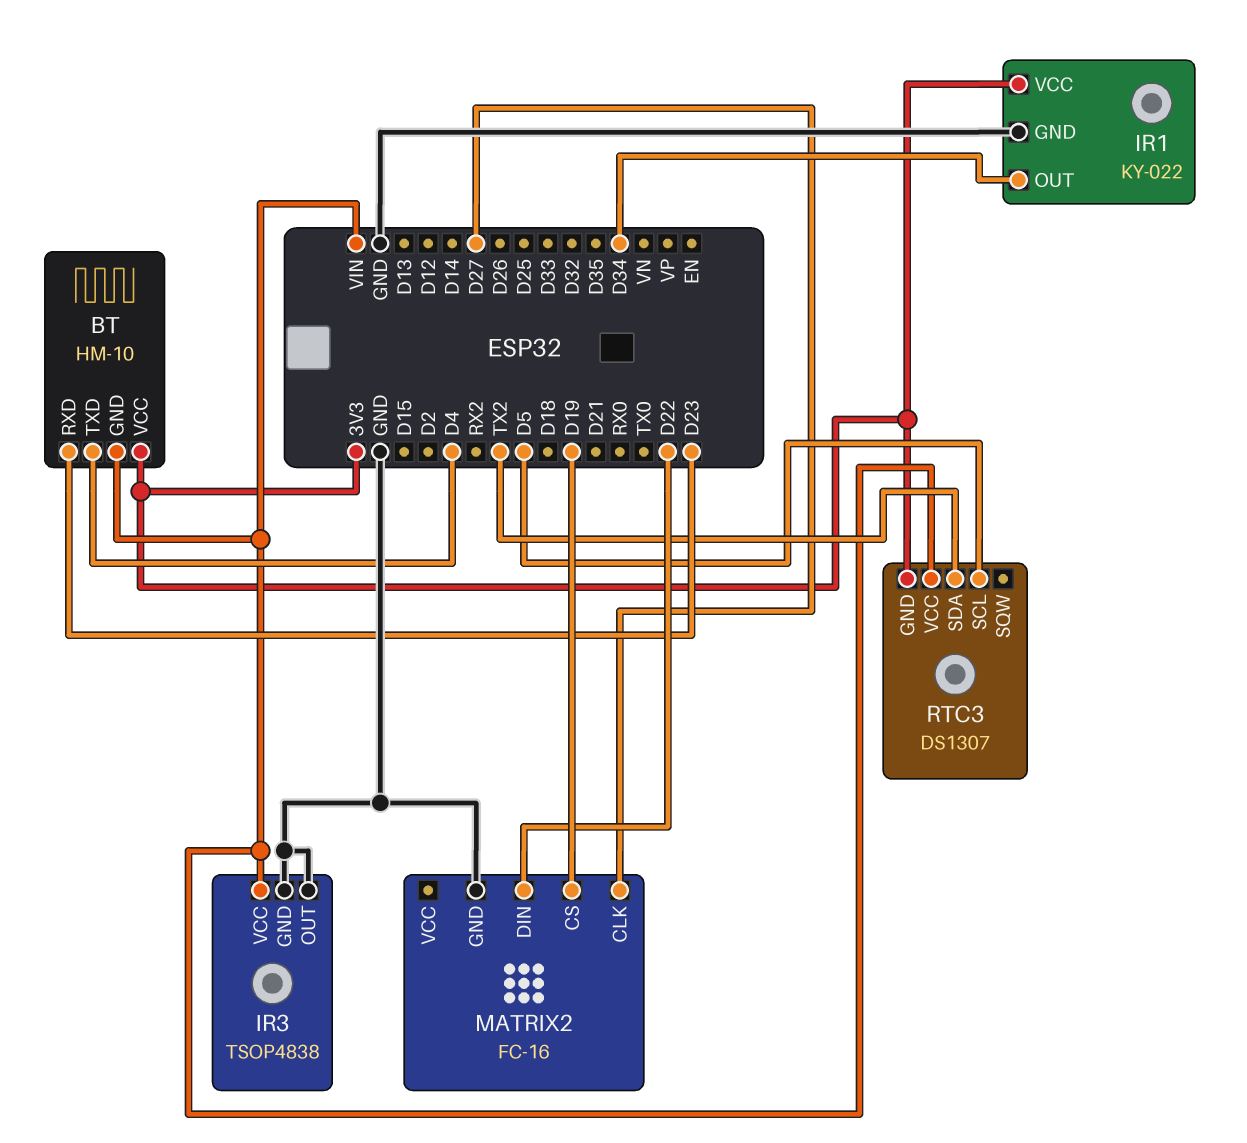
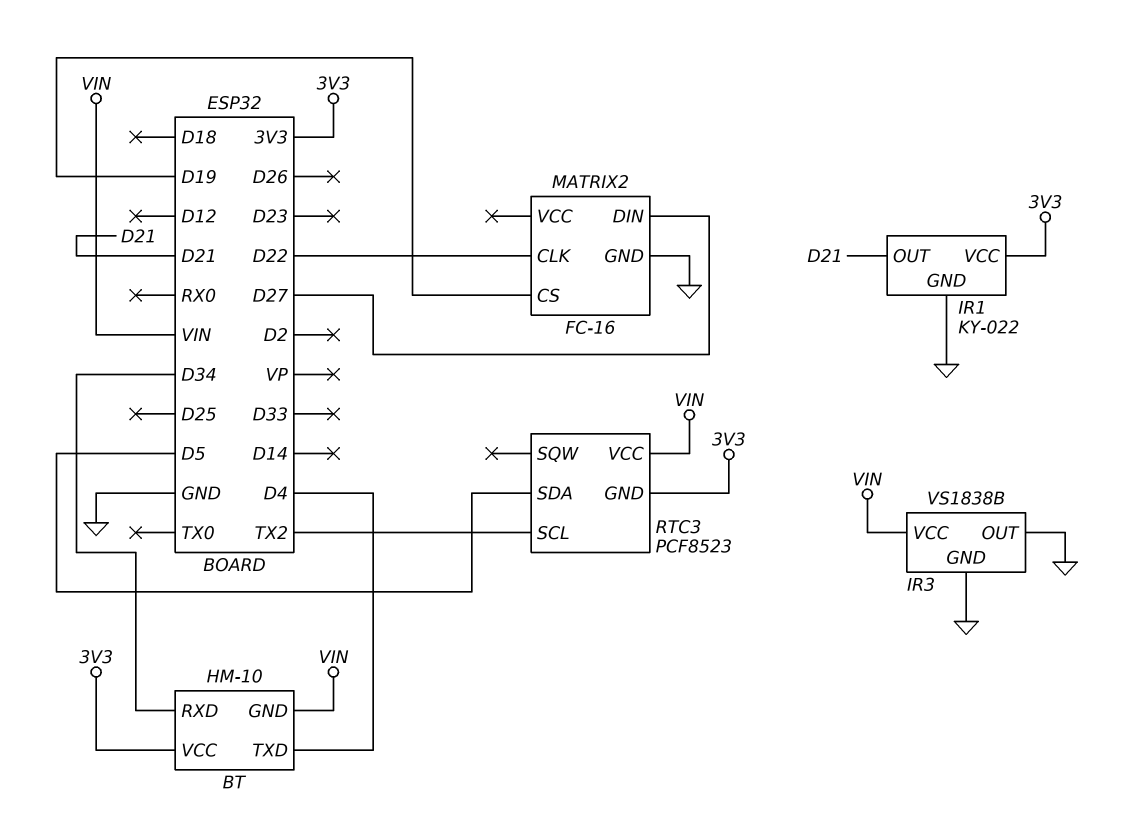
BT pin RXD: D23 -> D34
IR1 pin OUT: D34 -> D21
IR3: TSOP4838 -> VS1838B
MATRIX2 pin CLK: D27 -> D22
MATRIX2 pin DIN: D22 -> D27
RTC3: DS1307 -> PCF8523
RTC3 pin SCL: D5 -> TX2
RTC3 pin SDA: TX2 -> D5

